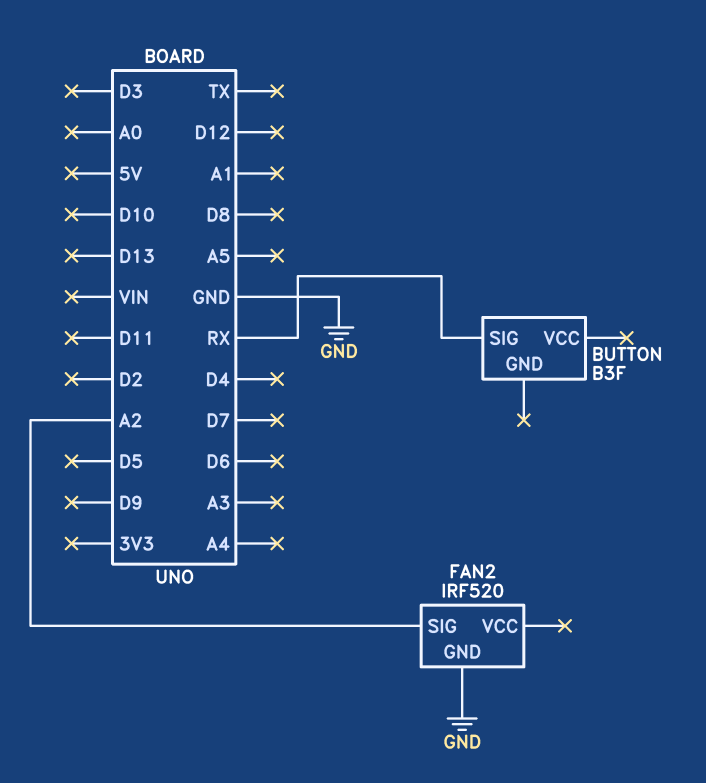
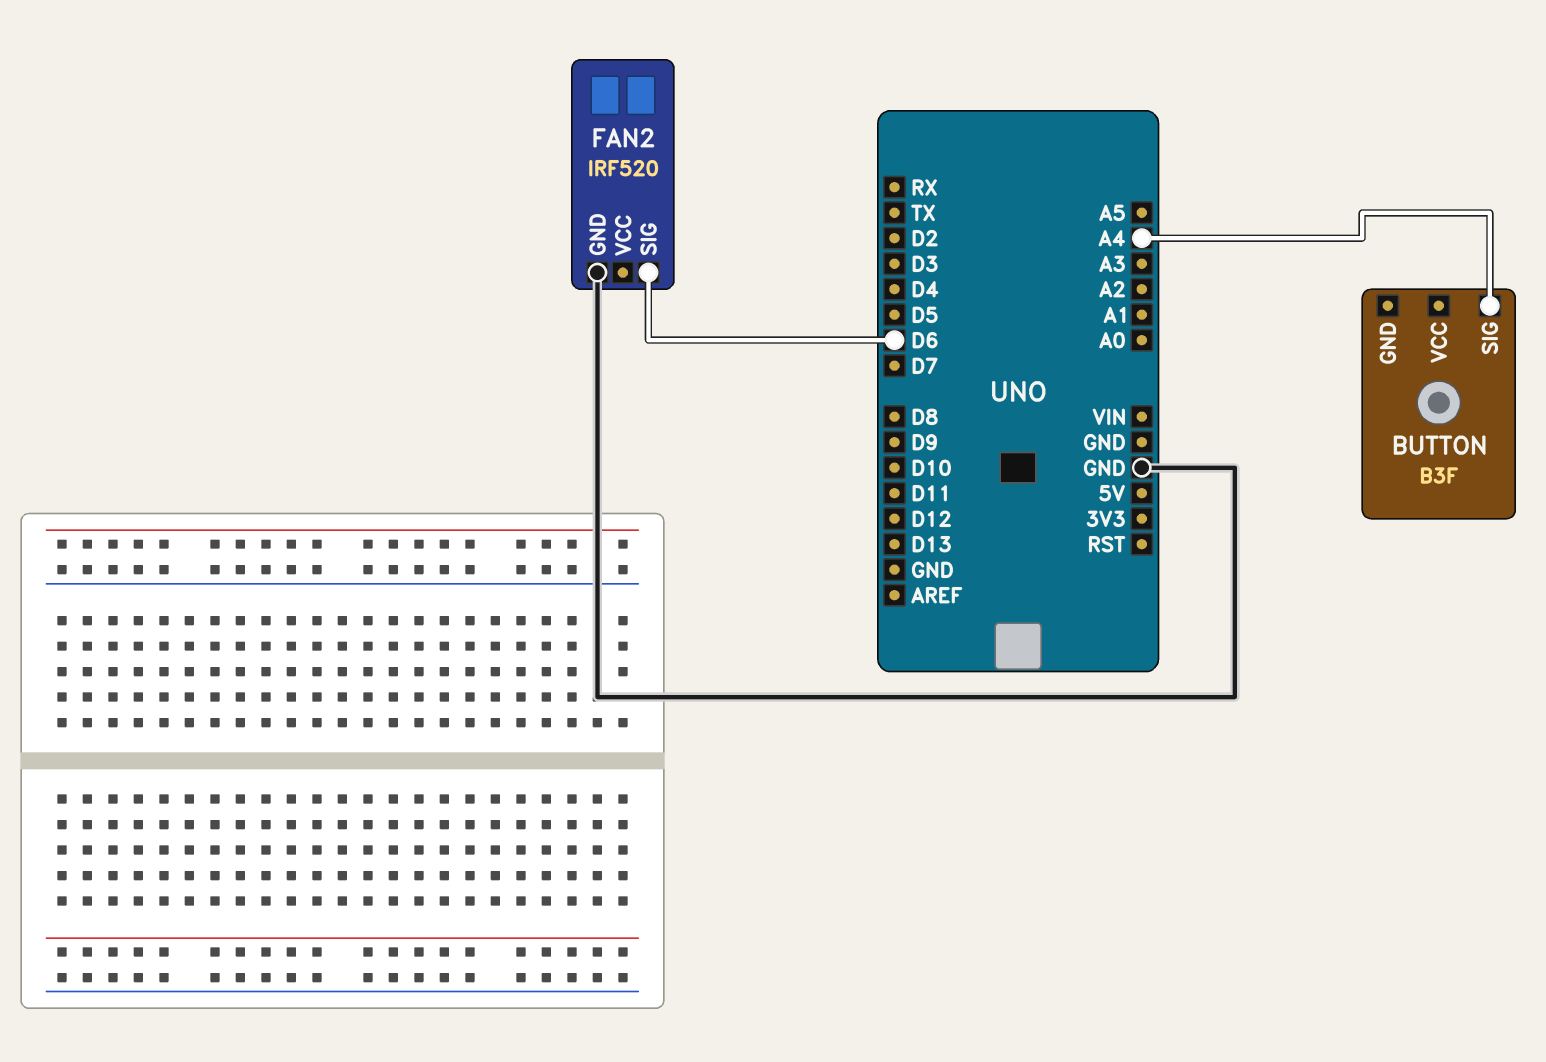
BUTTON pin SIG: RX -> A4
FAN2 pin SIG: A2 -> D6

